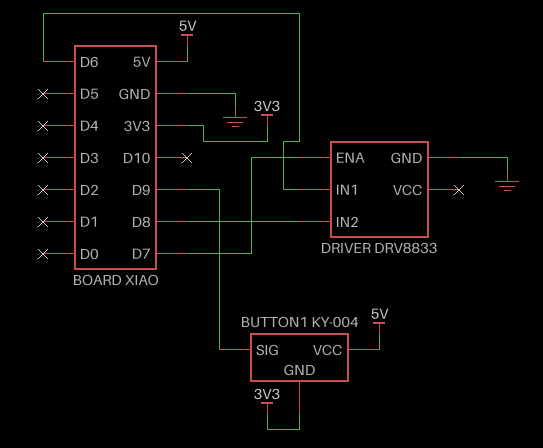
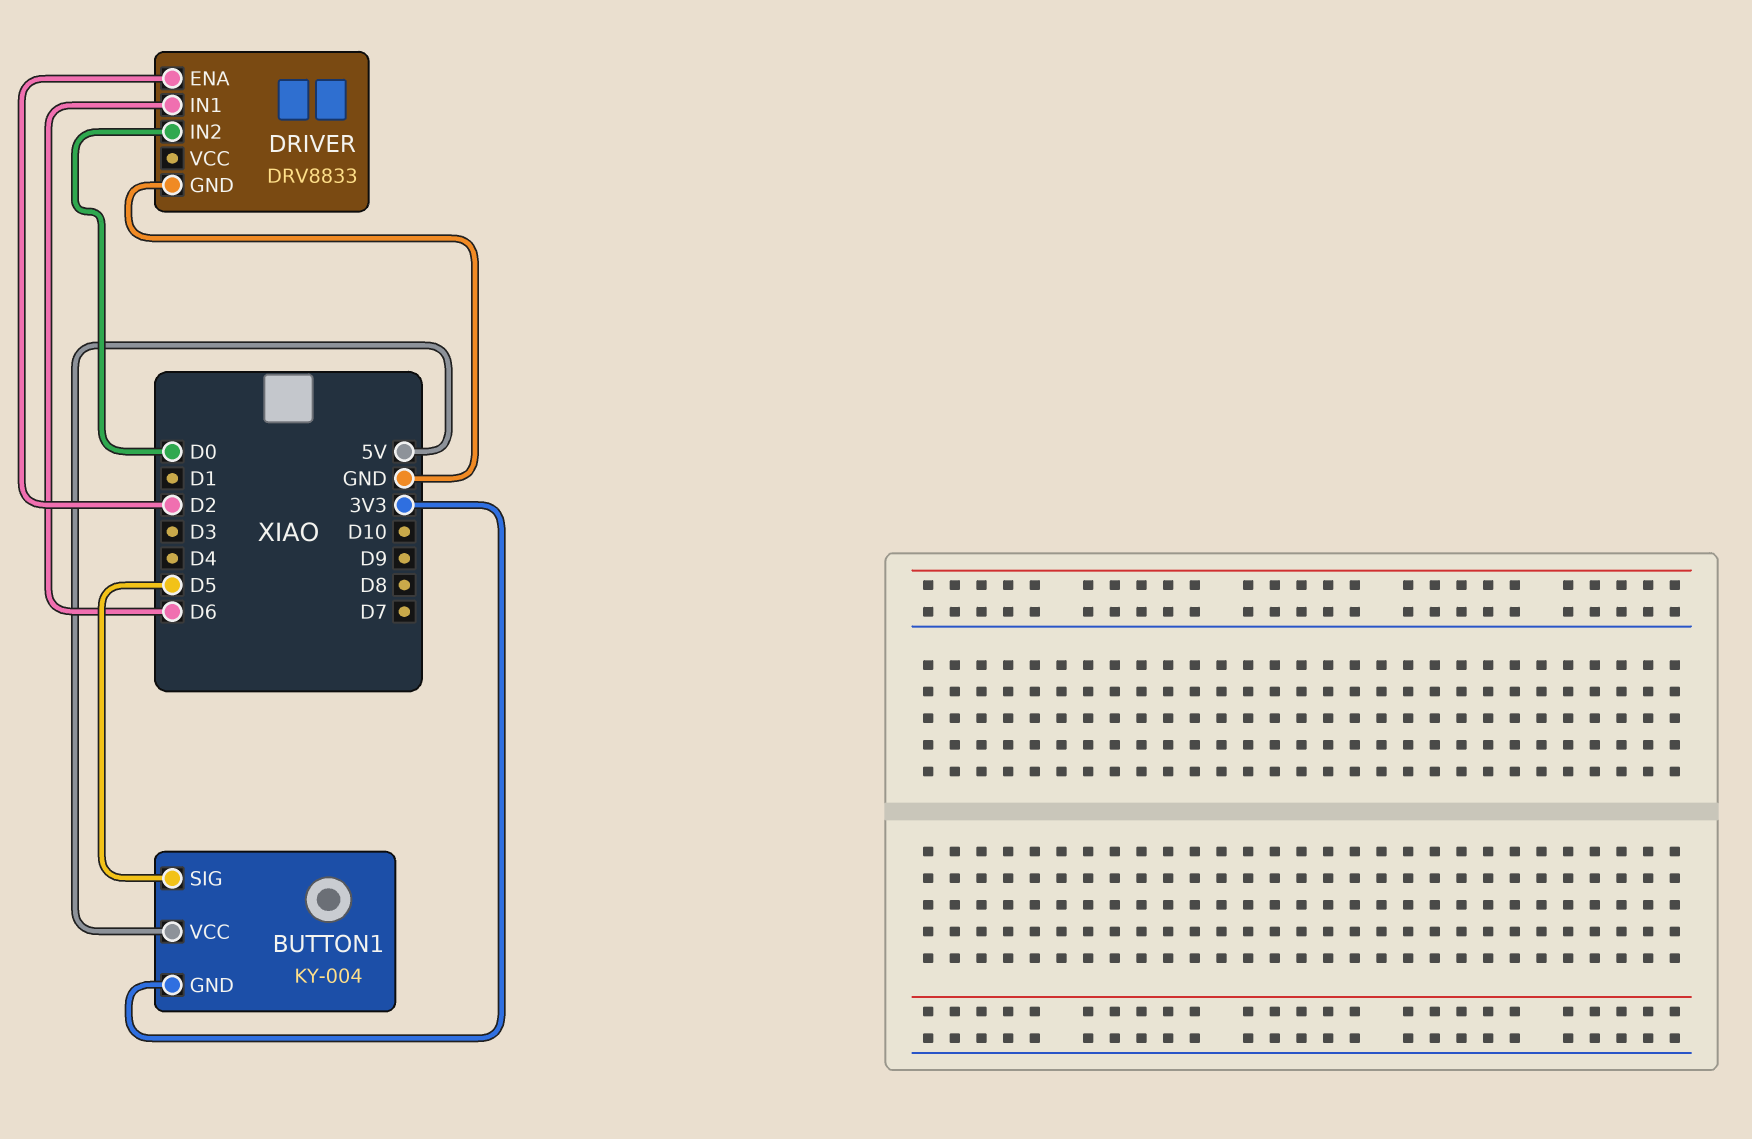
BUTTON1 pin SIG: D9 -> D5
DRIVER pin ENA: D7 -> D2
DRIVER pin IN2: D8 -> D0

